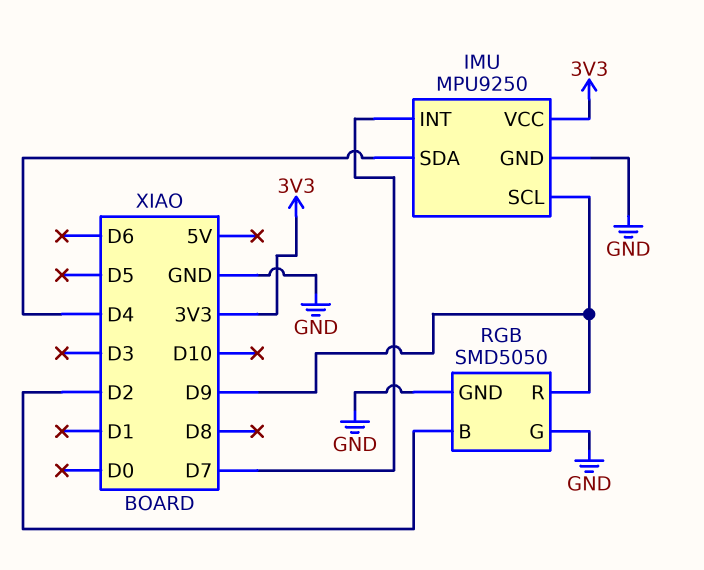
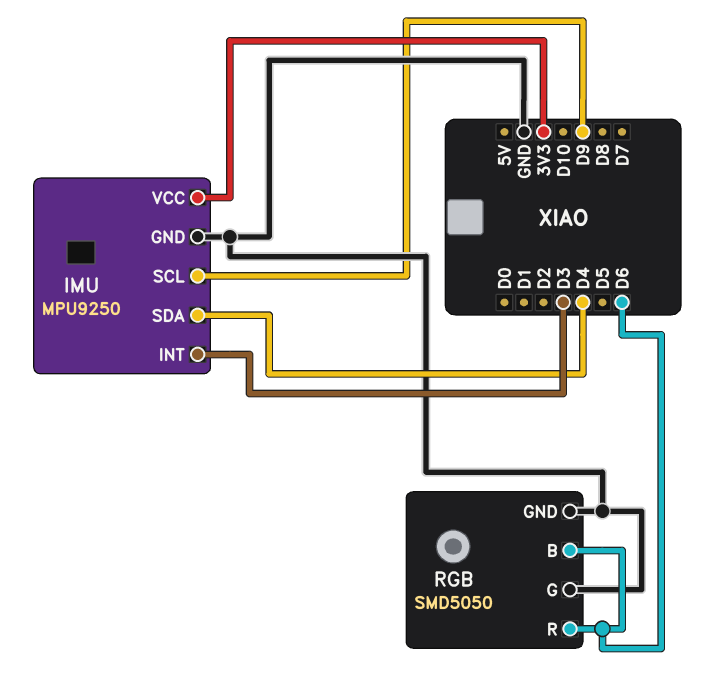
IMU pin INT: D7 -> D3
RGB pin B: D2 -> D6
RGB pin R: D9 -> D6

